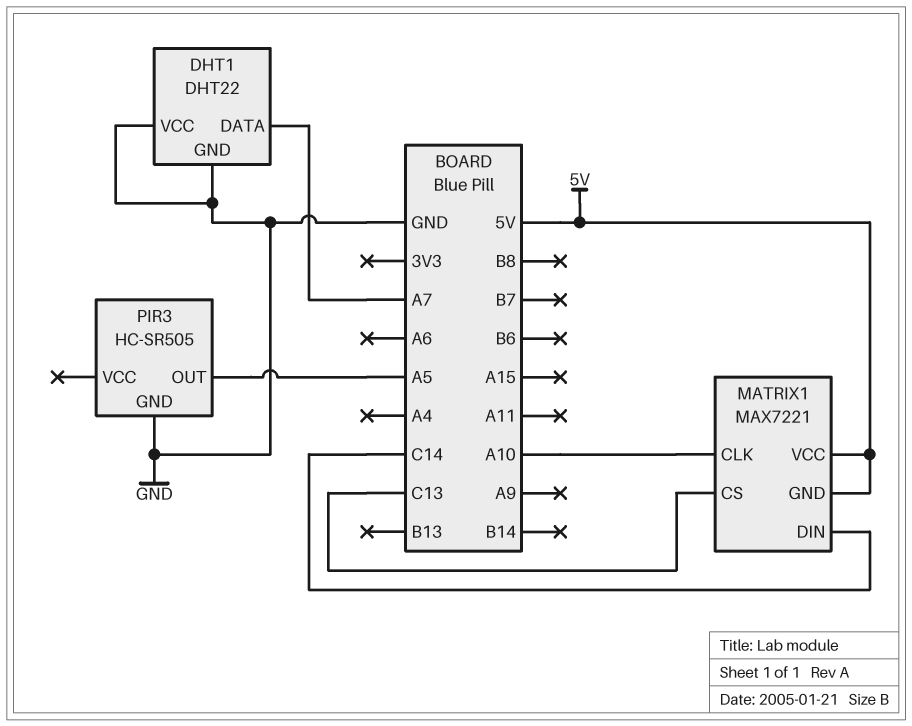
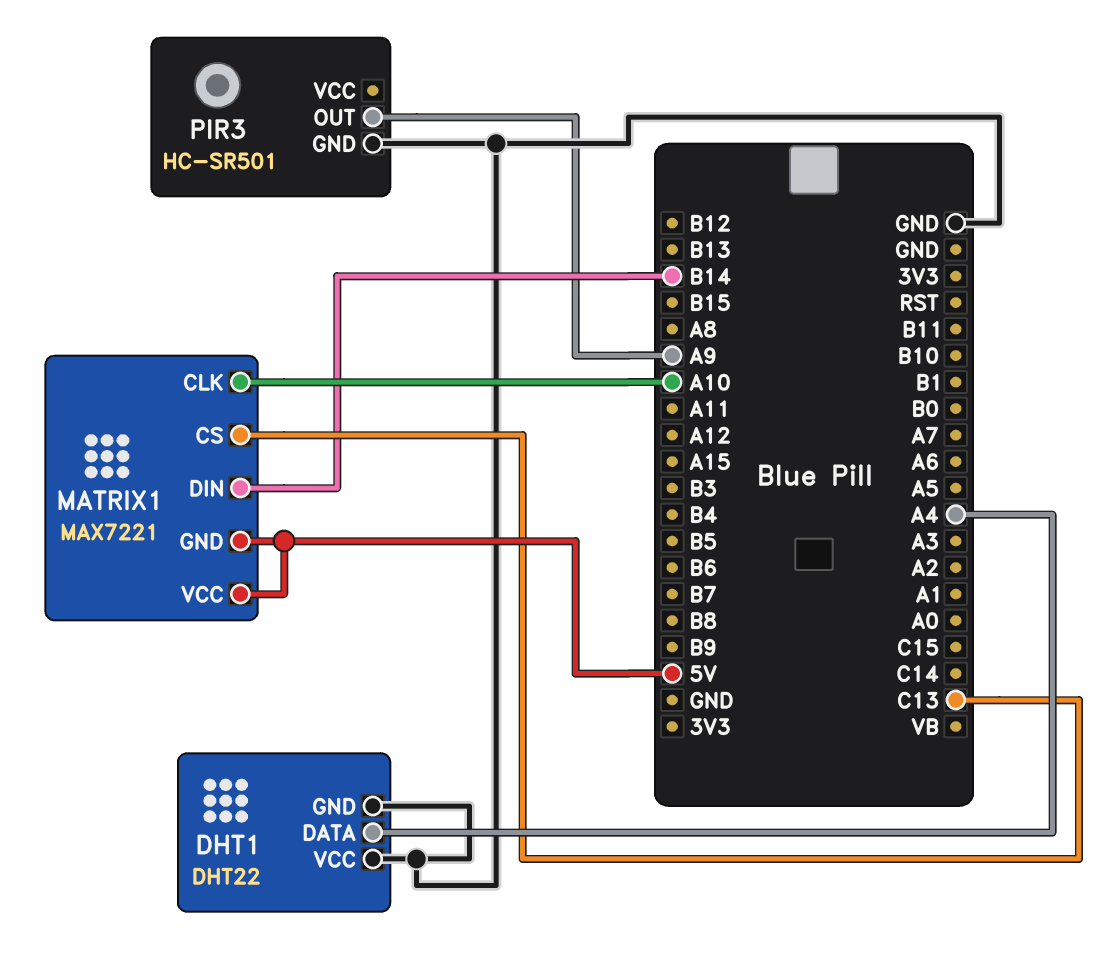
DHT1 pin DATA: A7 -> A4
MATRIX1 pin DIN: C14 -> B14
PIR3: HC-SR505 -> HC-SR501
PIR3 pin OUT: A5 -> A9

